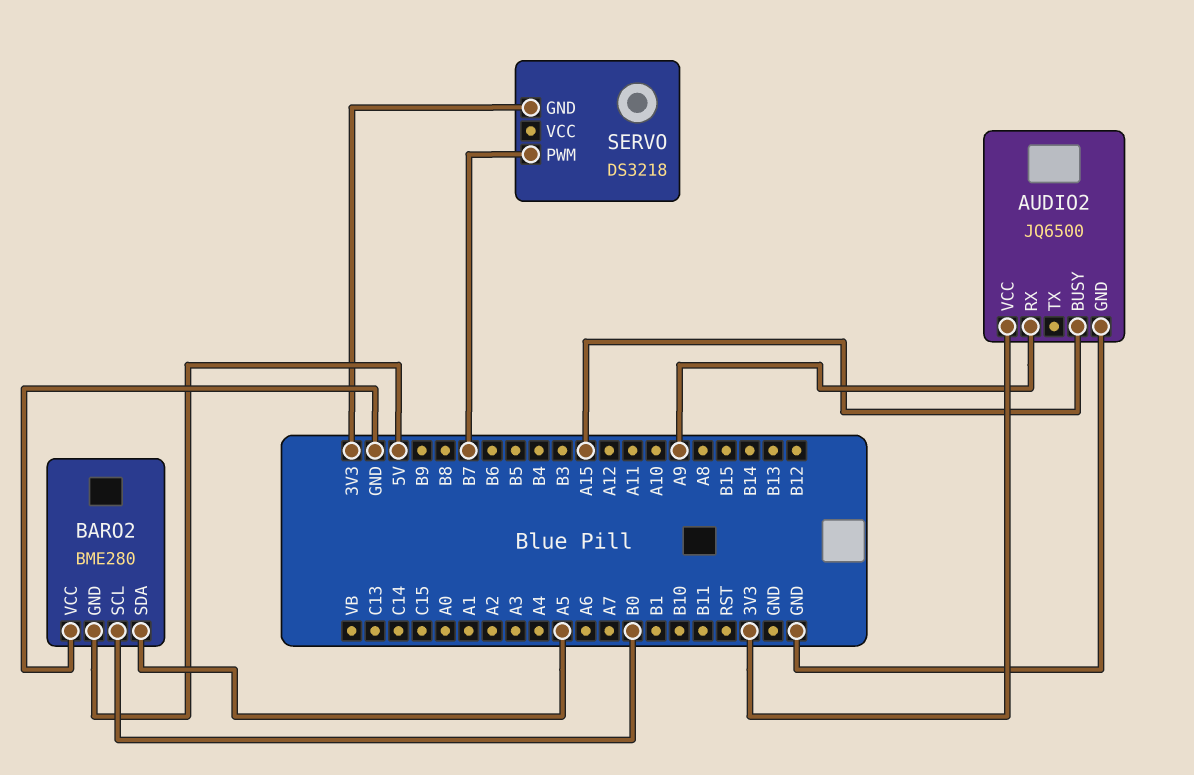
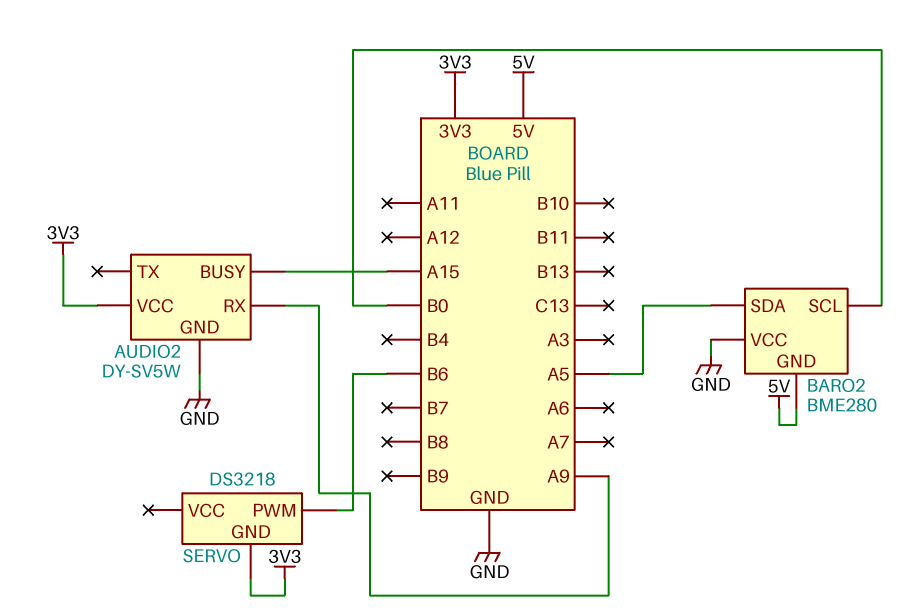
AUDIO2: JQ6500 -> DY-SV5W
SERVO pin PWM: B7 -> B6

